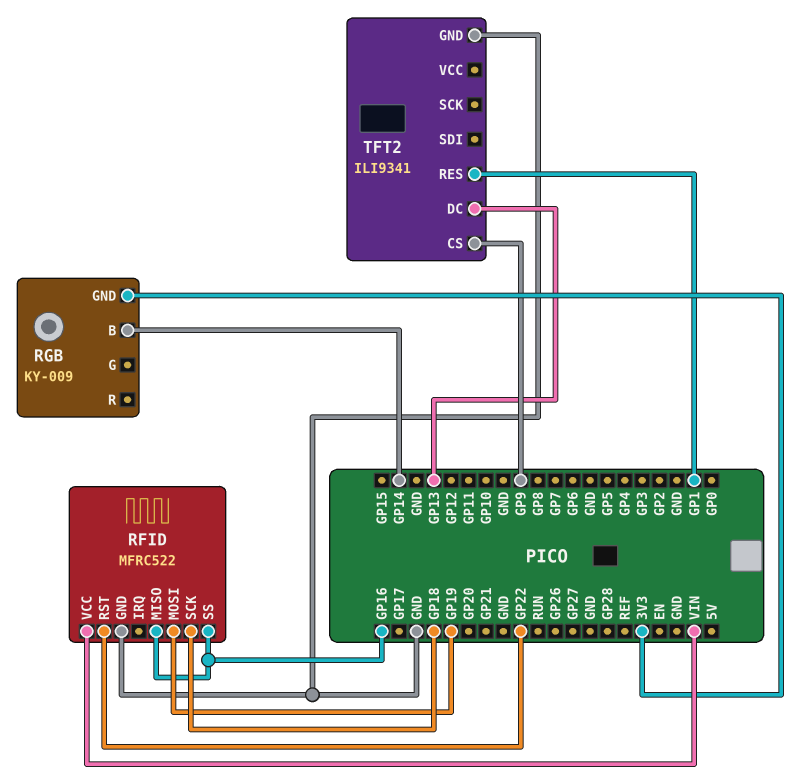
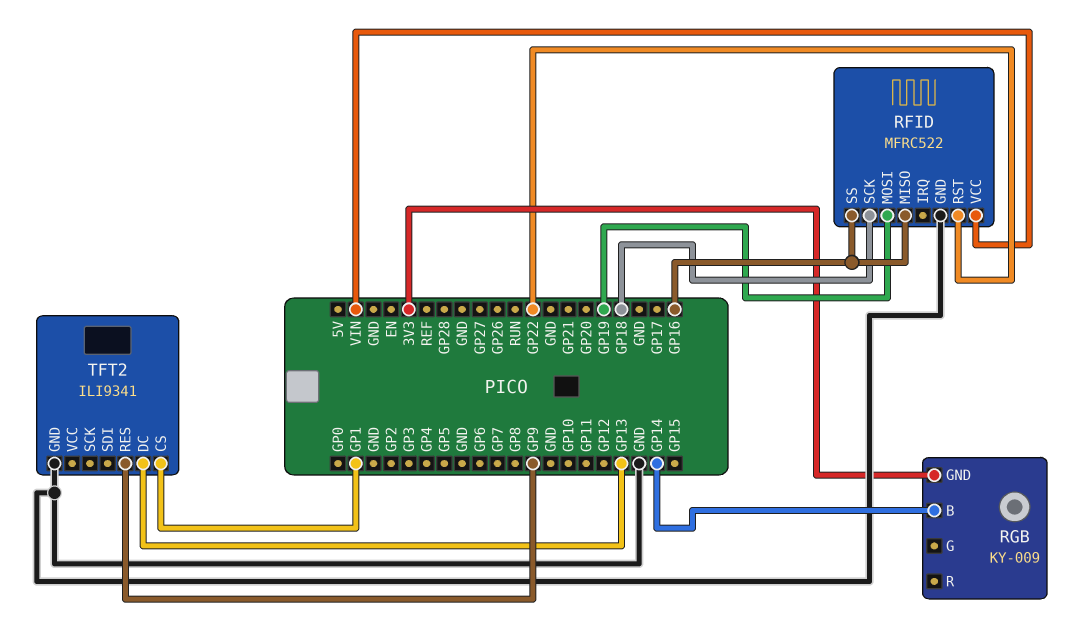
TFT2 pin CS: GP9 -> GP1
TFT2 pin RES: GP1 -> GP9

